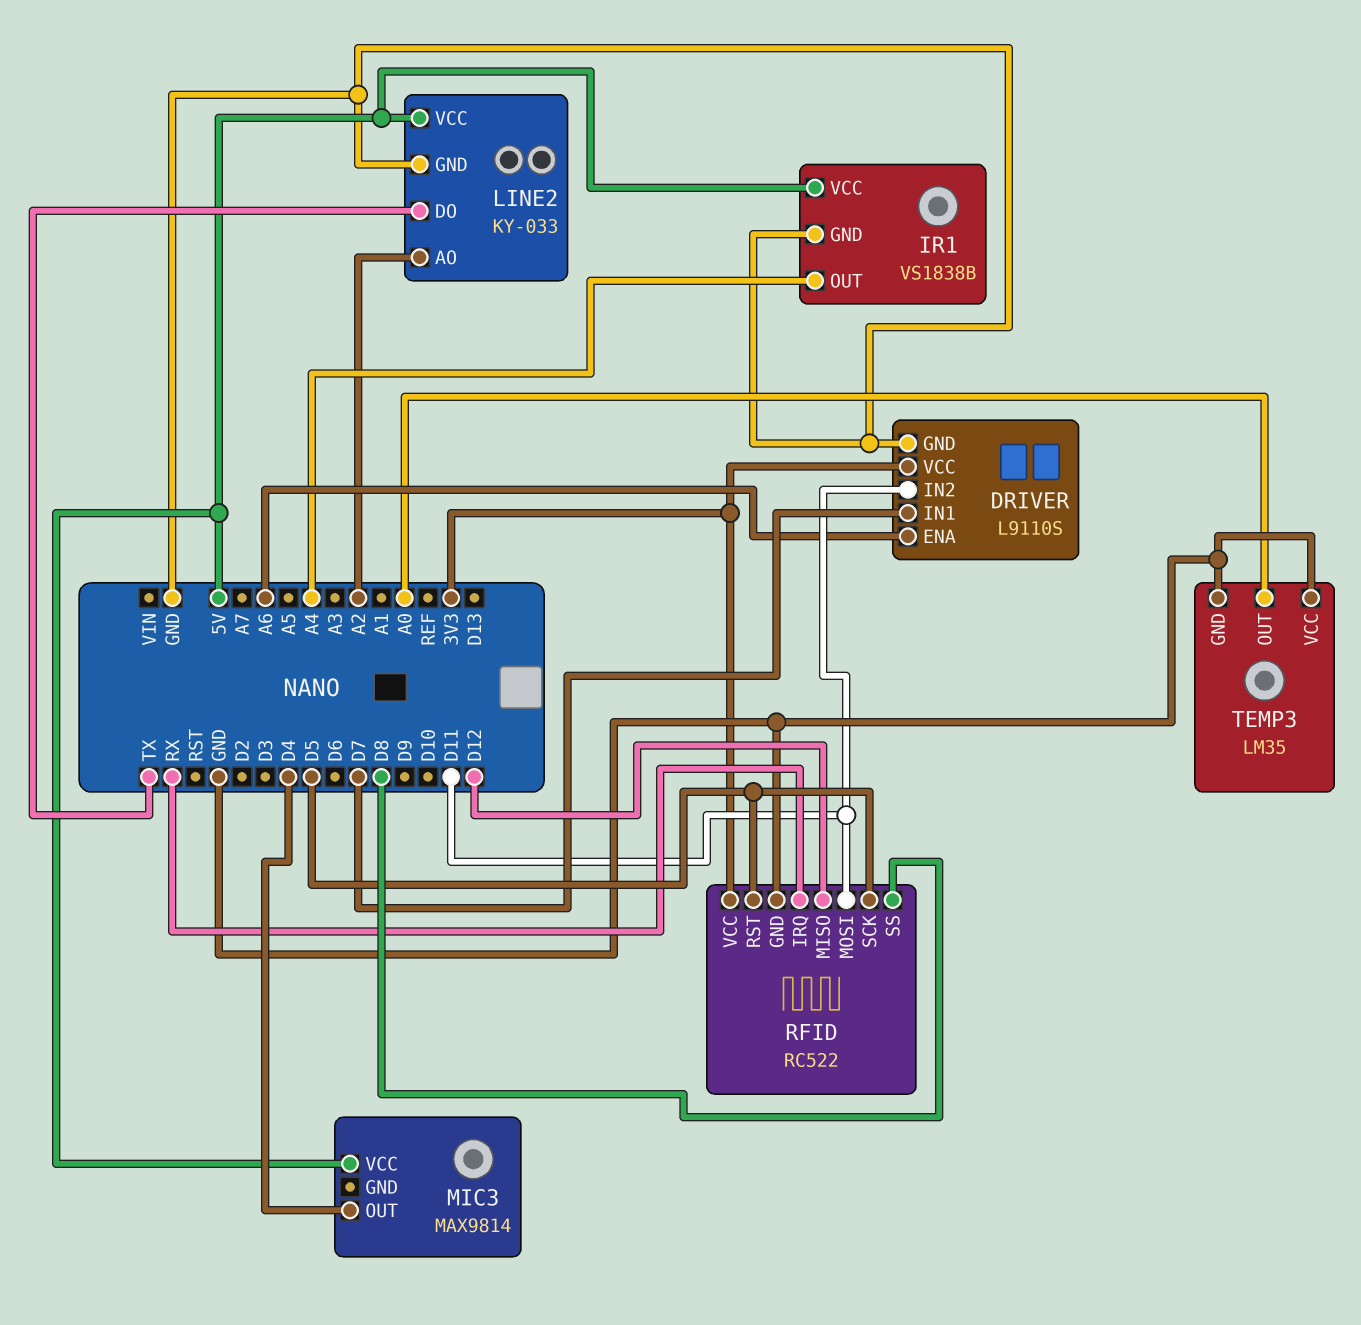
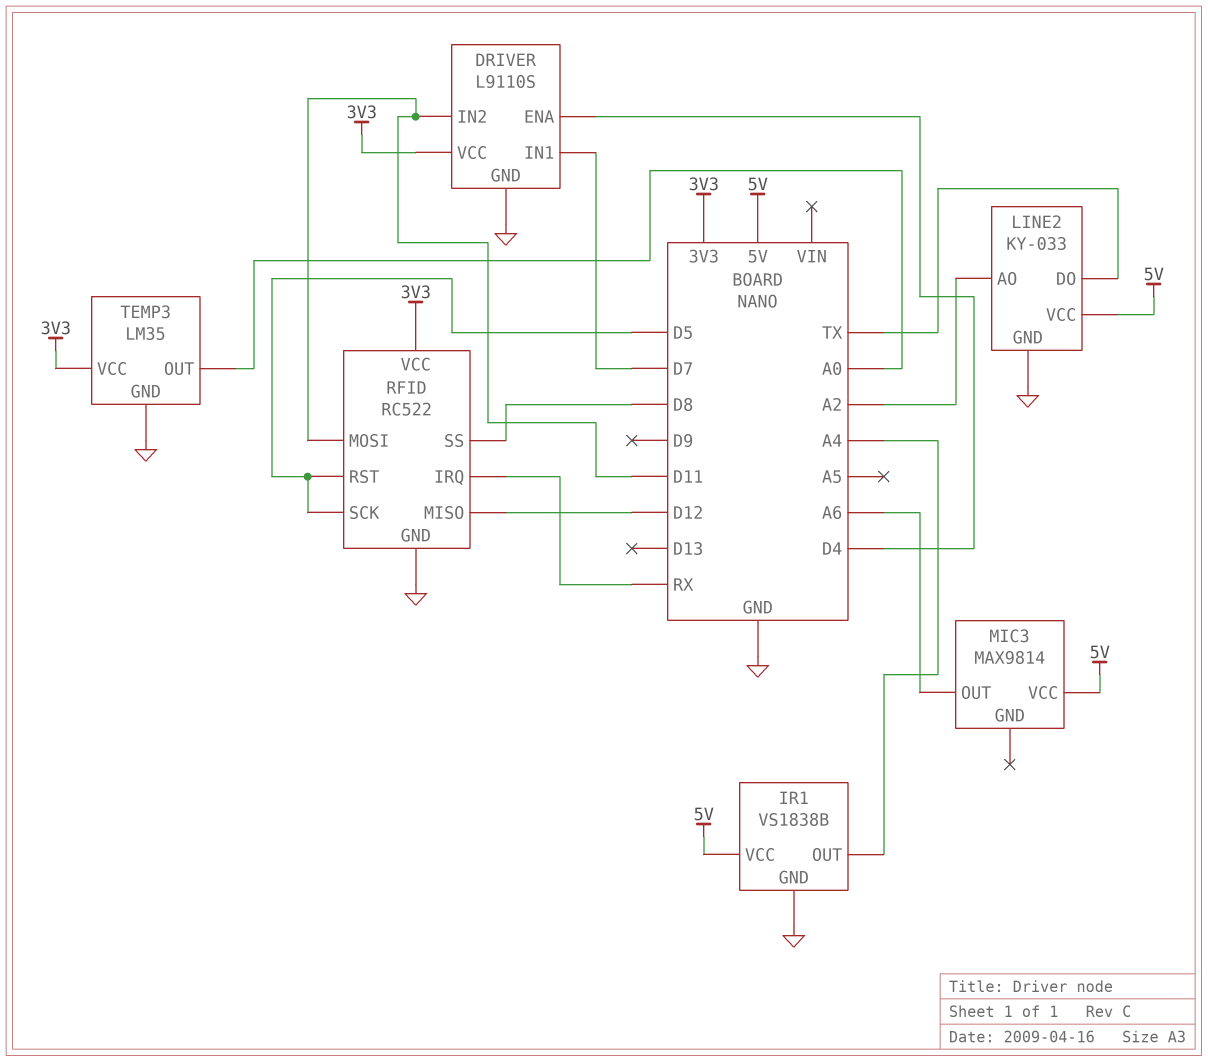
DRIVER pin ENA: A6 -> D4
MIC3 pin OUT: D4 -> A6
TEMP3 pin VCC: GND -> 3V3

